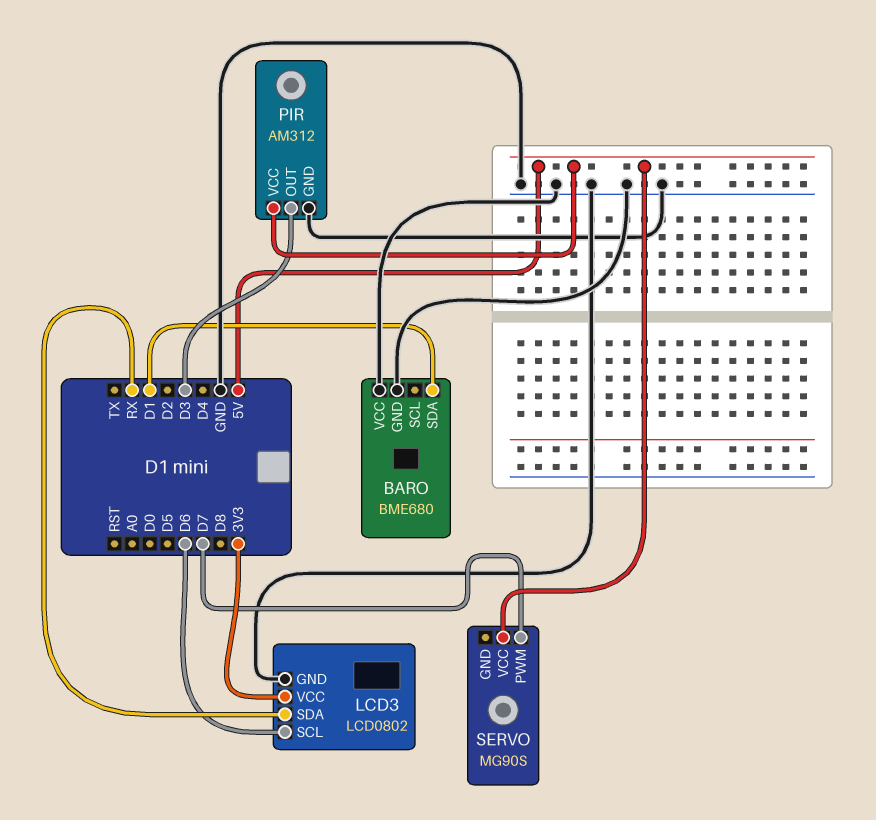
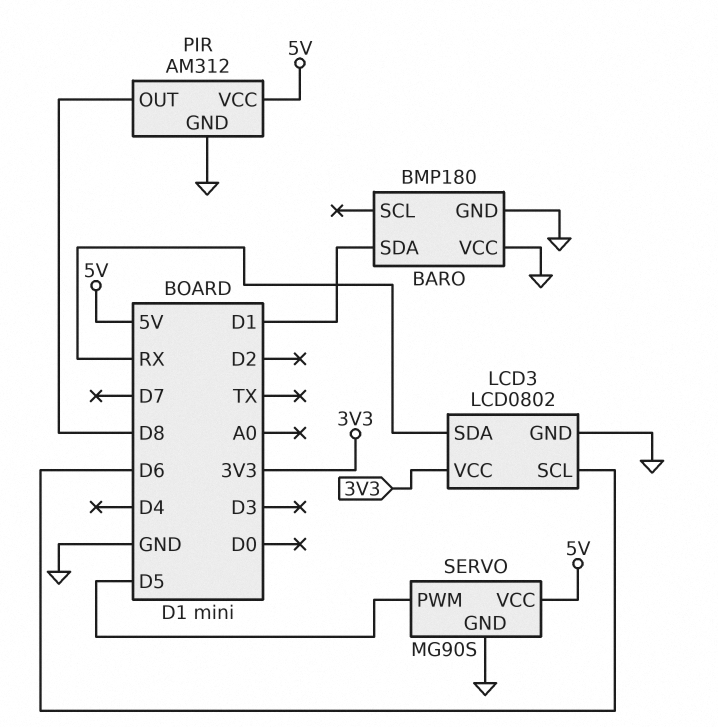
BARO: BME680 -> BMP180
PIR pin OUT: D3 -> D8
SERVO pin GND: none -> GND
SERVO pin PWM: D7 -> D5

